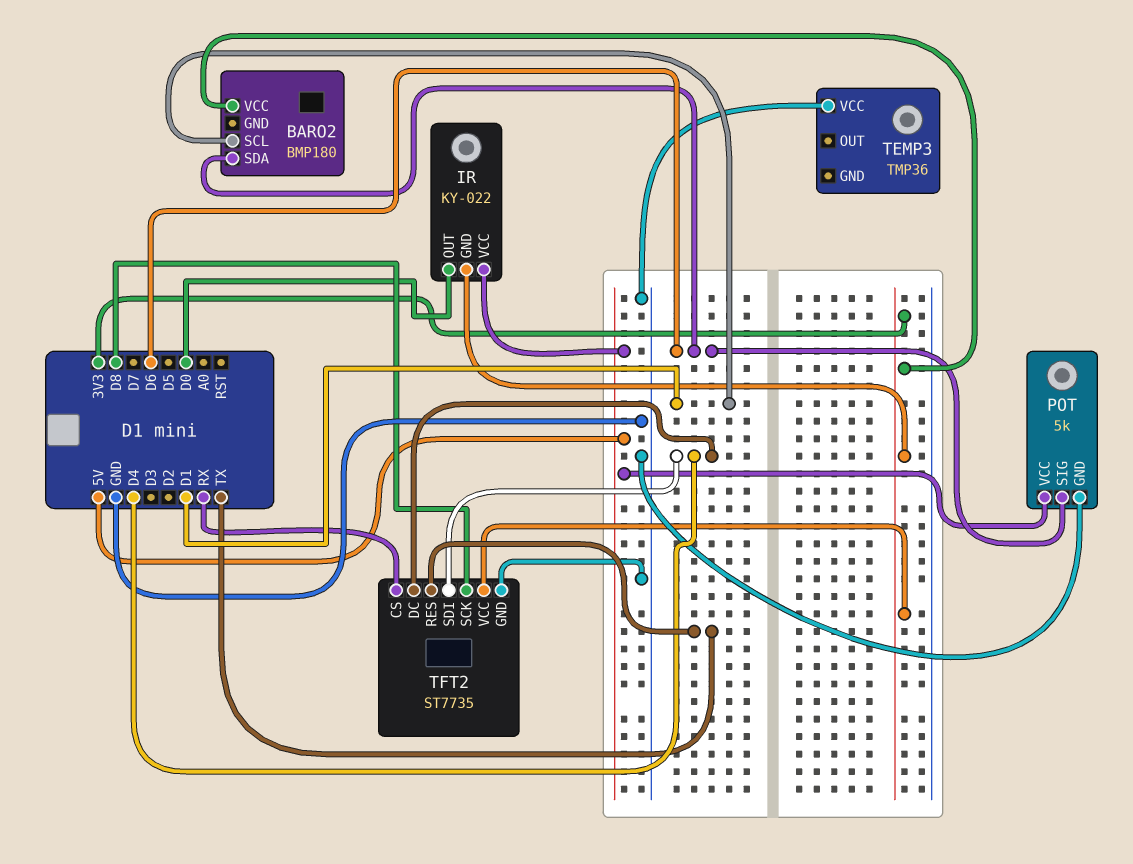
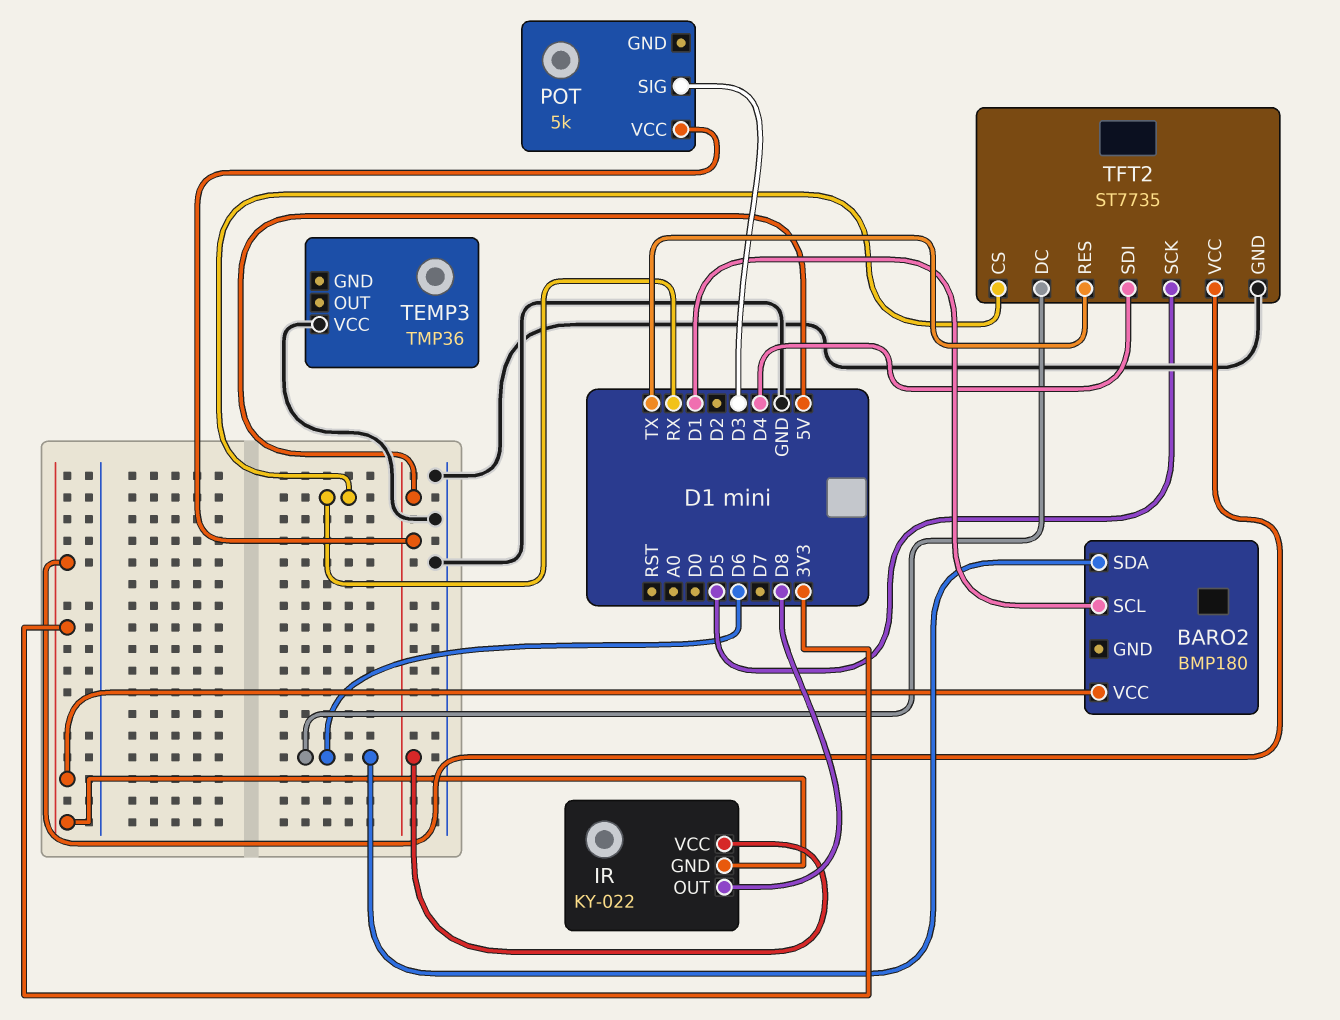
IR pin OUT: D0 -> D8
POT pin GND: GND -> none
POT pin SIG: D6 -> D3
TFT2 pin DC: D4 -> D6
TFT2 pin SCK: D8 -> D5

